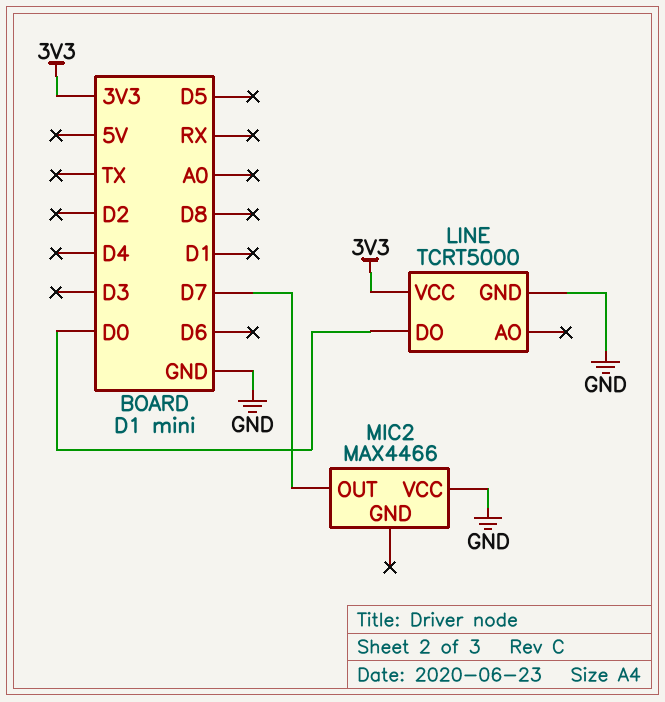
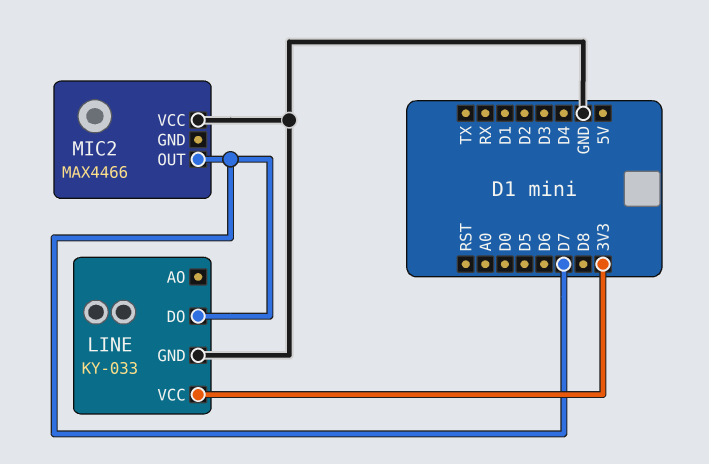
LINE: TCRT5000 -> KY-033
LINE pin DO: D0 -> D7

